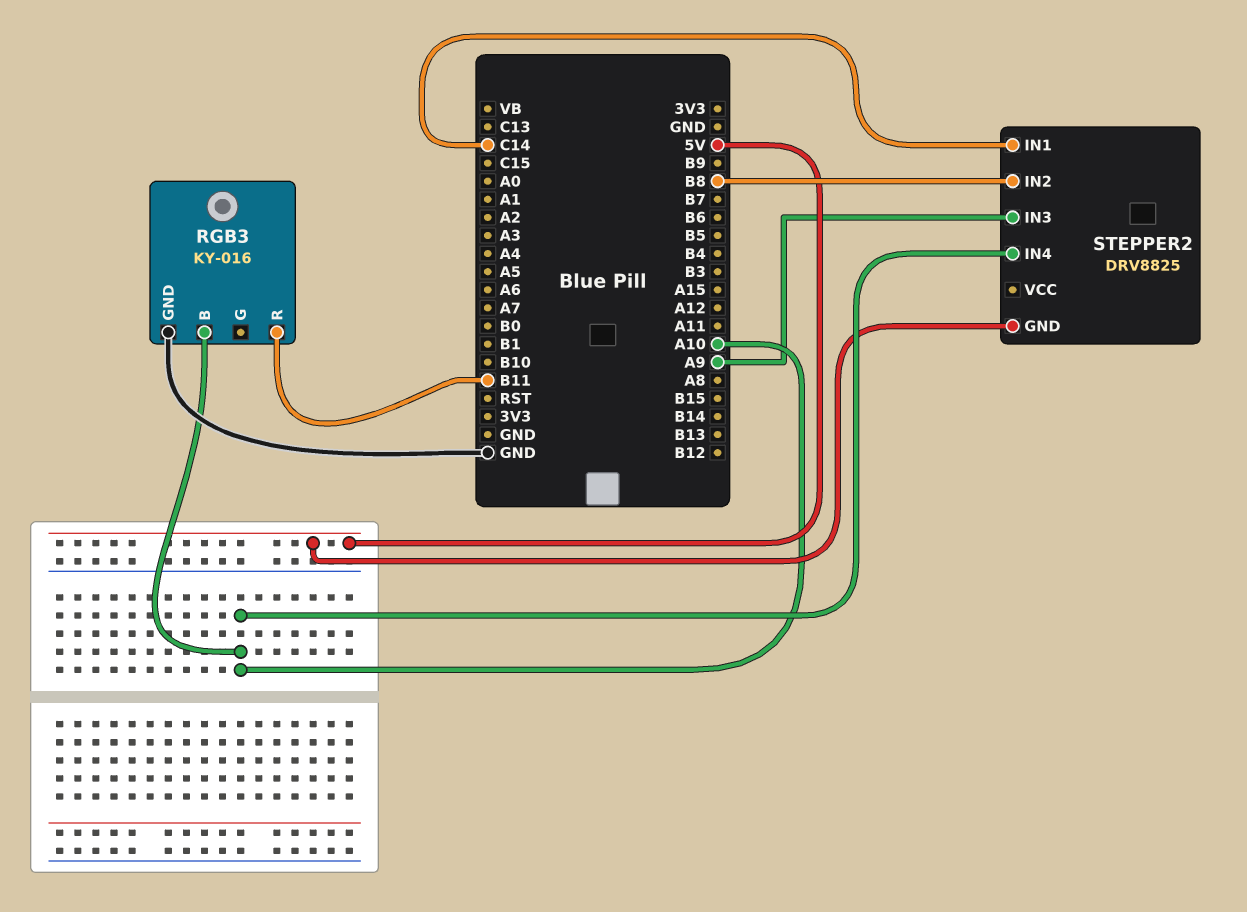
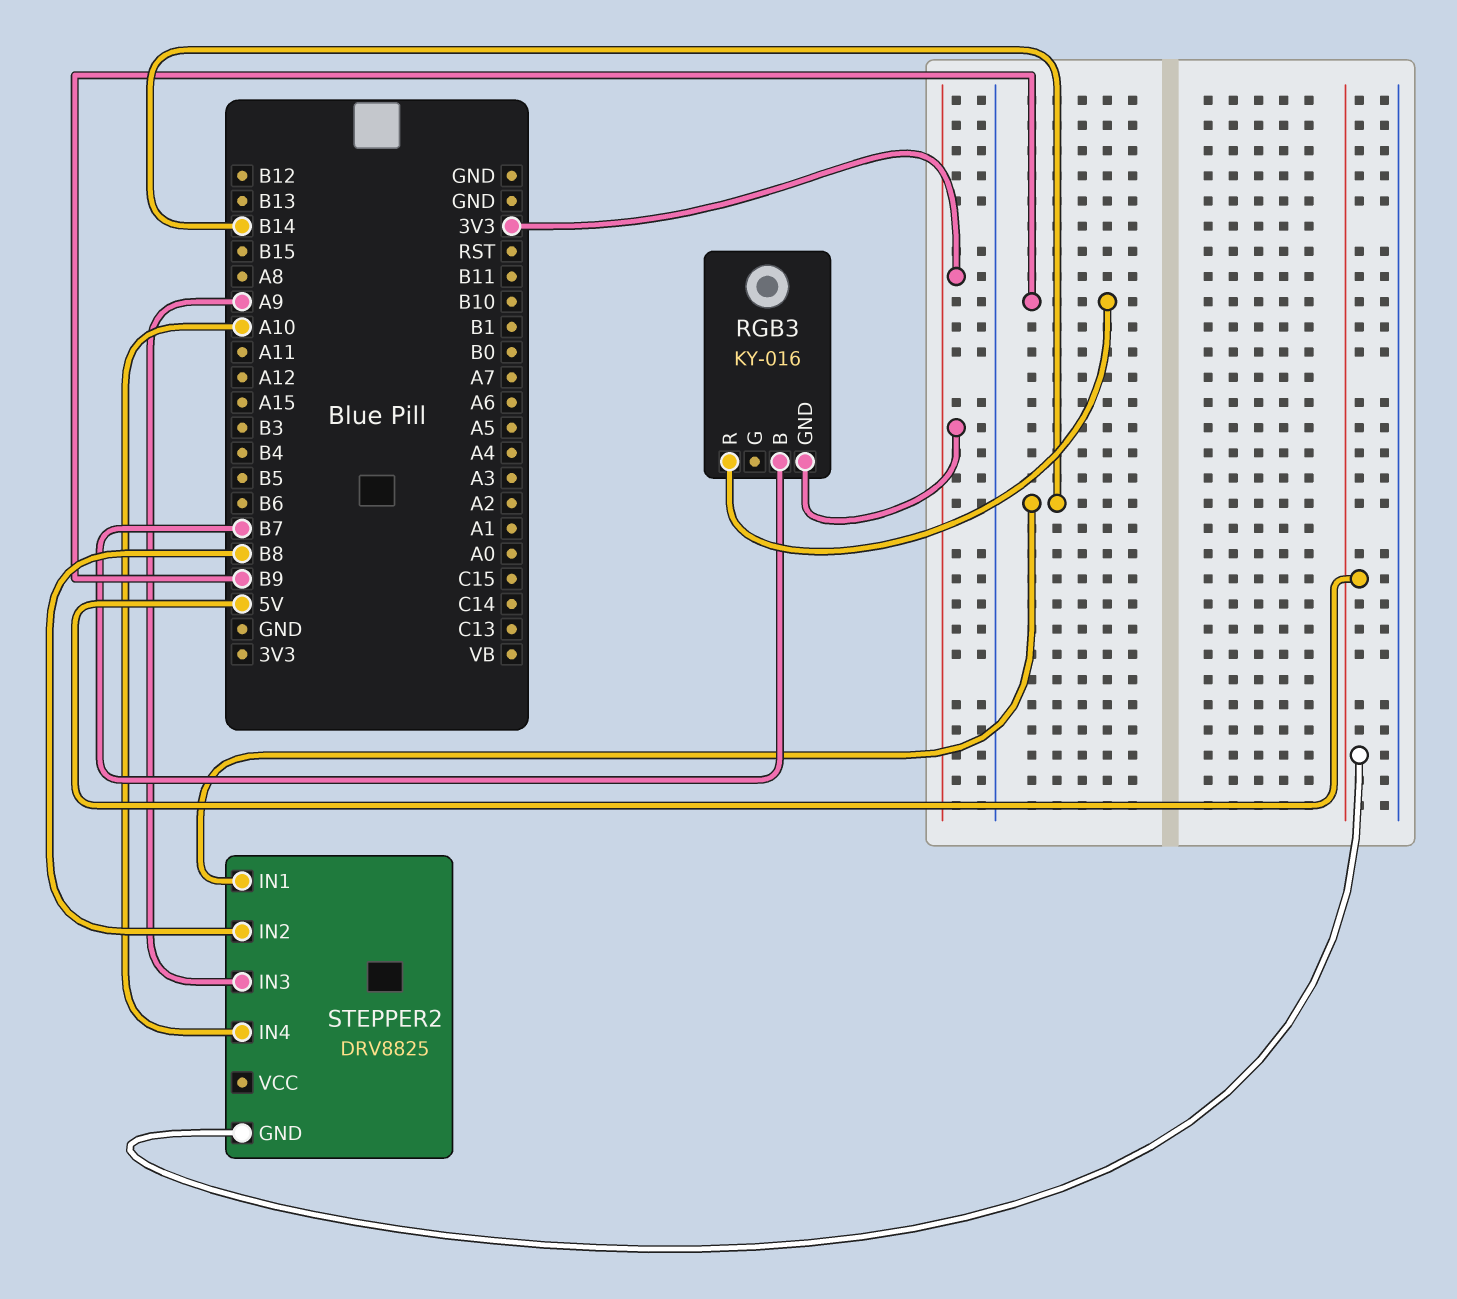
RGB3 pin B: A10 -> B7
RGB3 pin GND: GND -> 3V3
RGB3 pin R: B11 -> B9
STEPPER2 pin IN1: C14 -> B14

